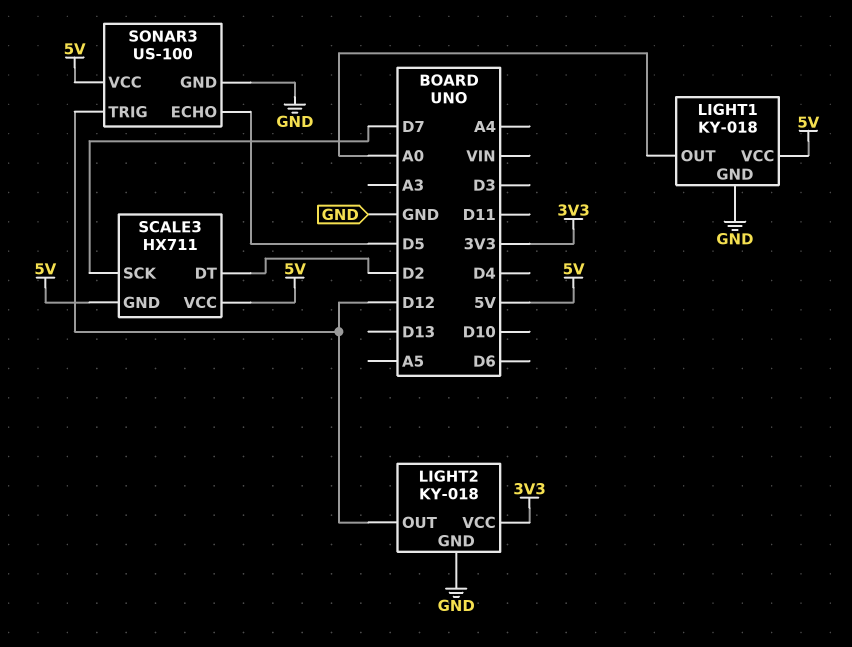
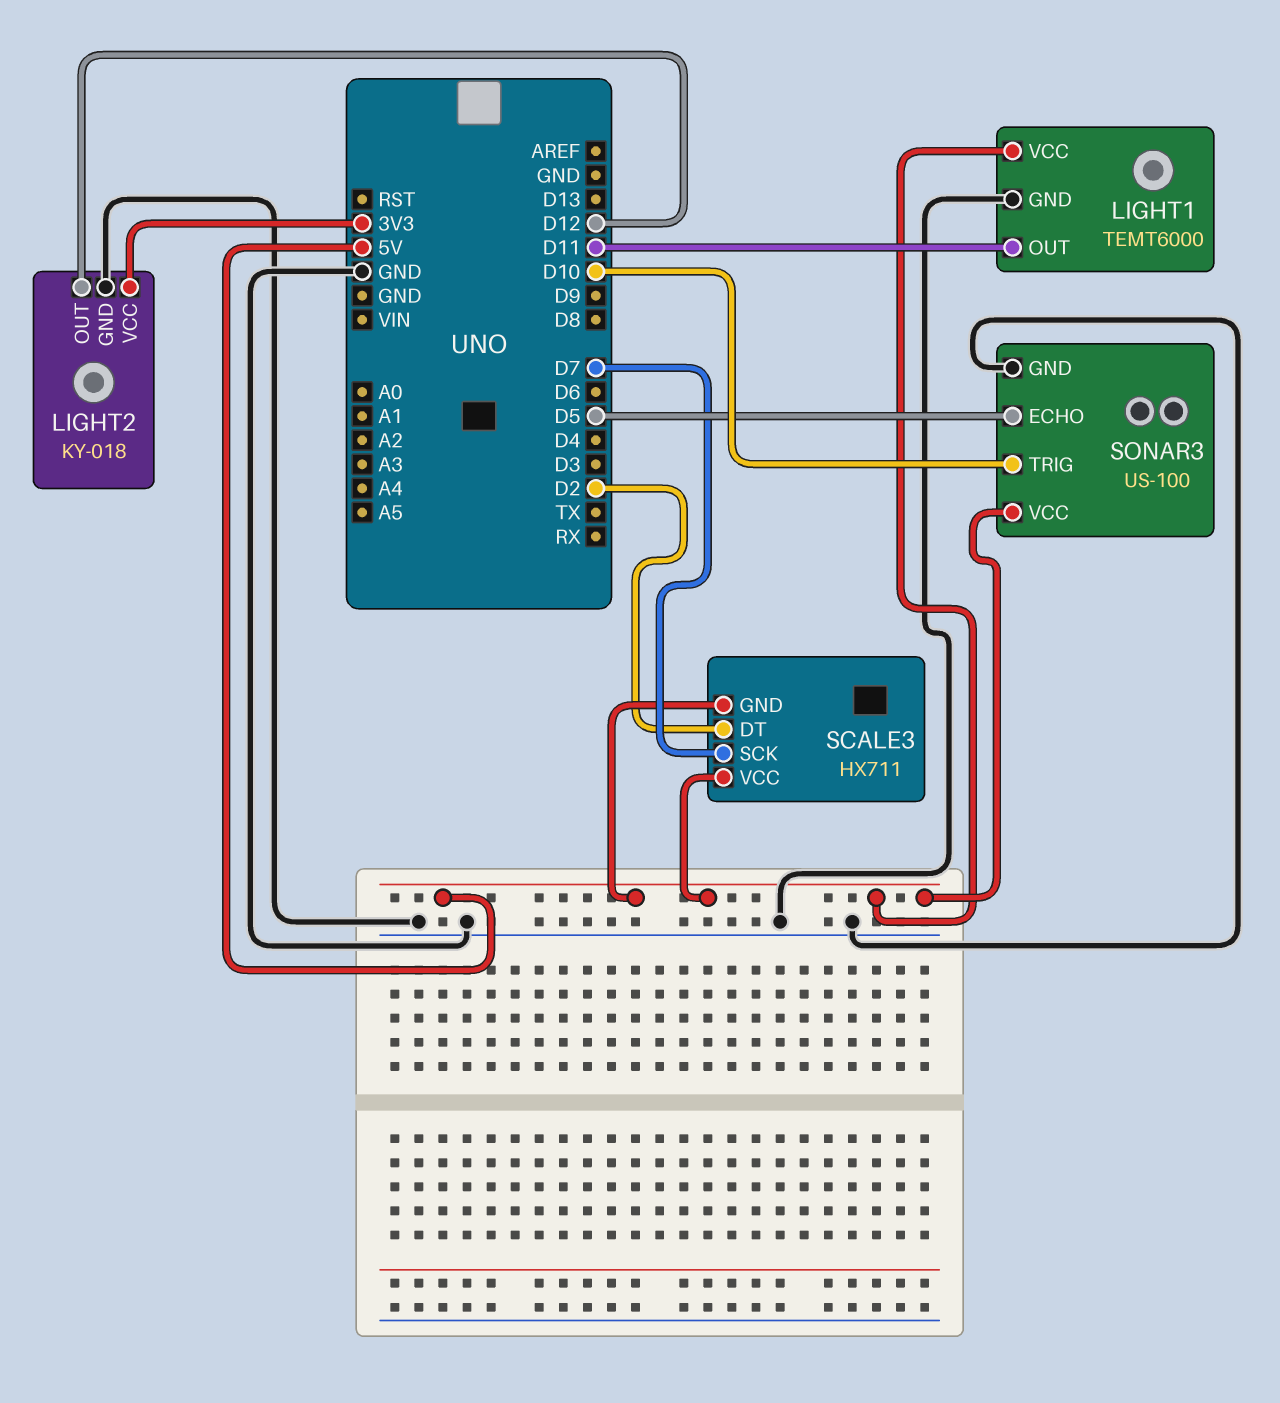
LIGHT1: KY-018 -> TEMT6000
LIGHT1 pin OUT: A0 -> D11
SONAR3 pin TRIG: D12 -> D10

